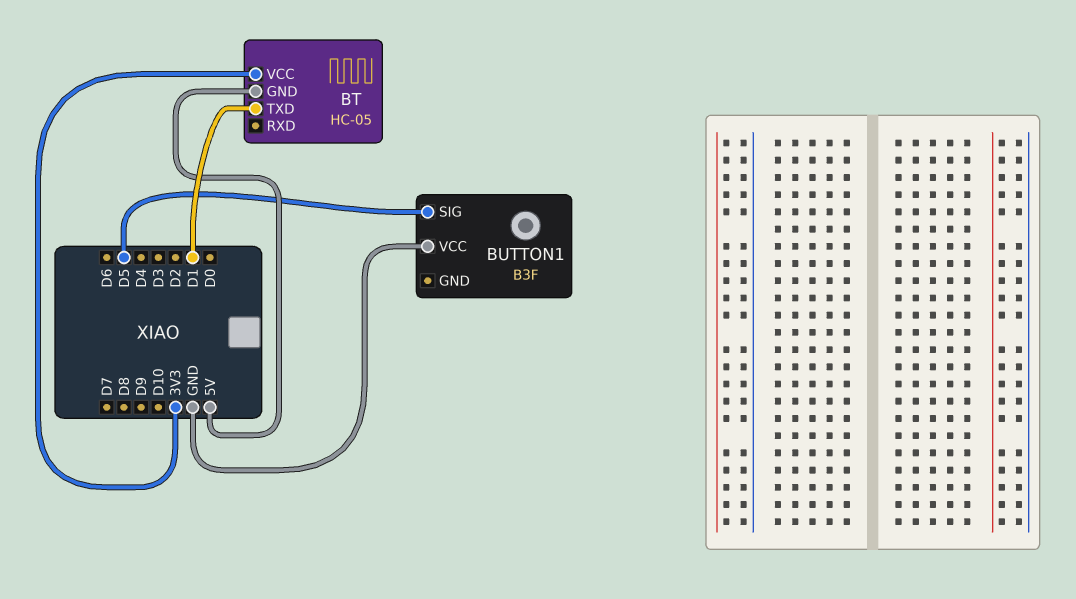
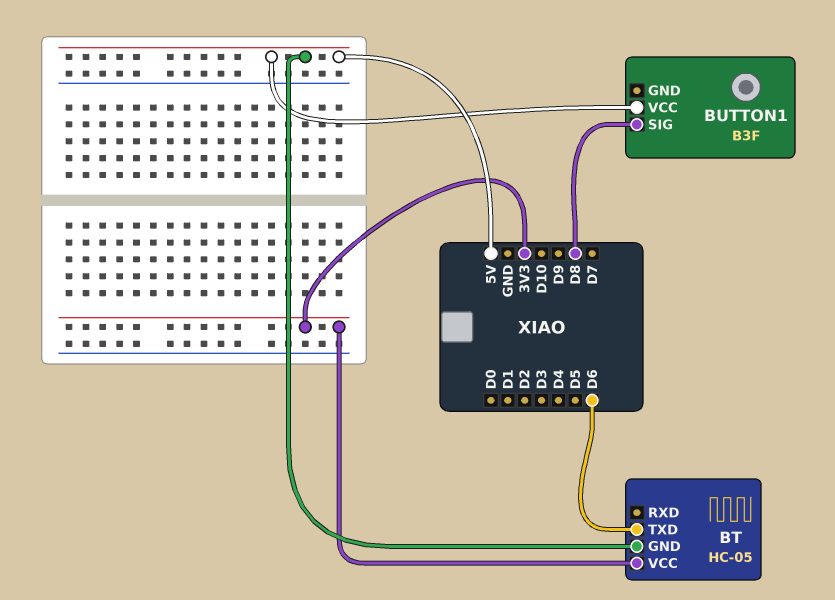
BT pin TXD: D1 -> D6
BUTTON1 pin SIG: D5 -> D8
BUTTON1 pin VCC: GND -> 5V

